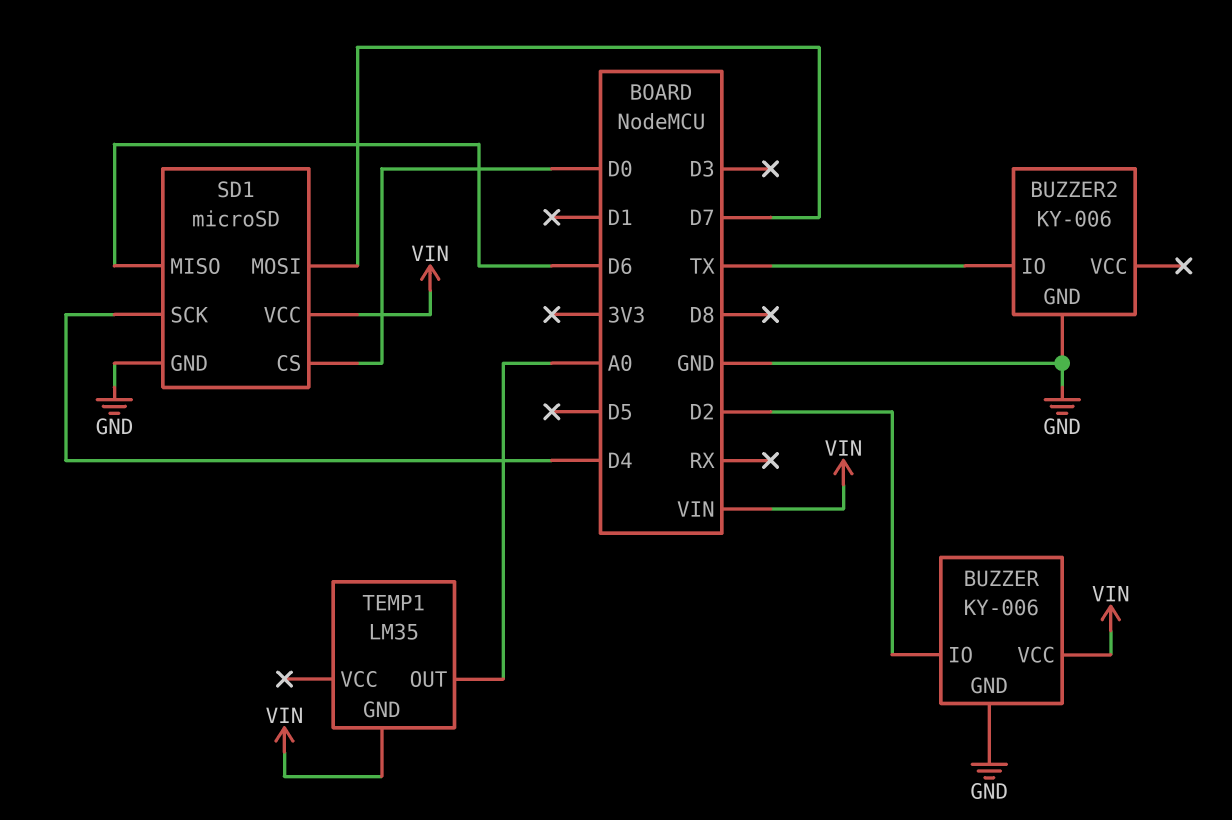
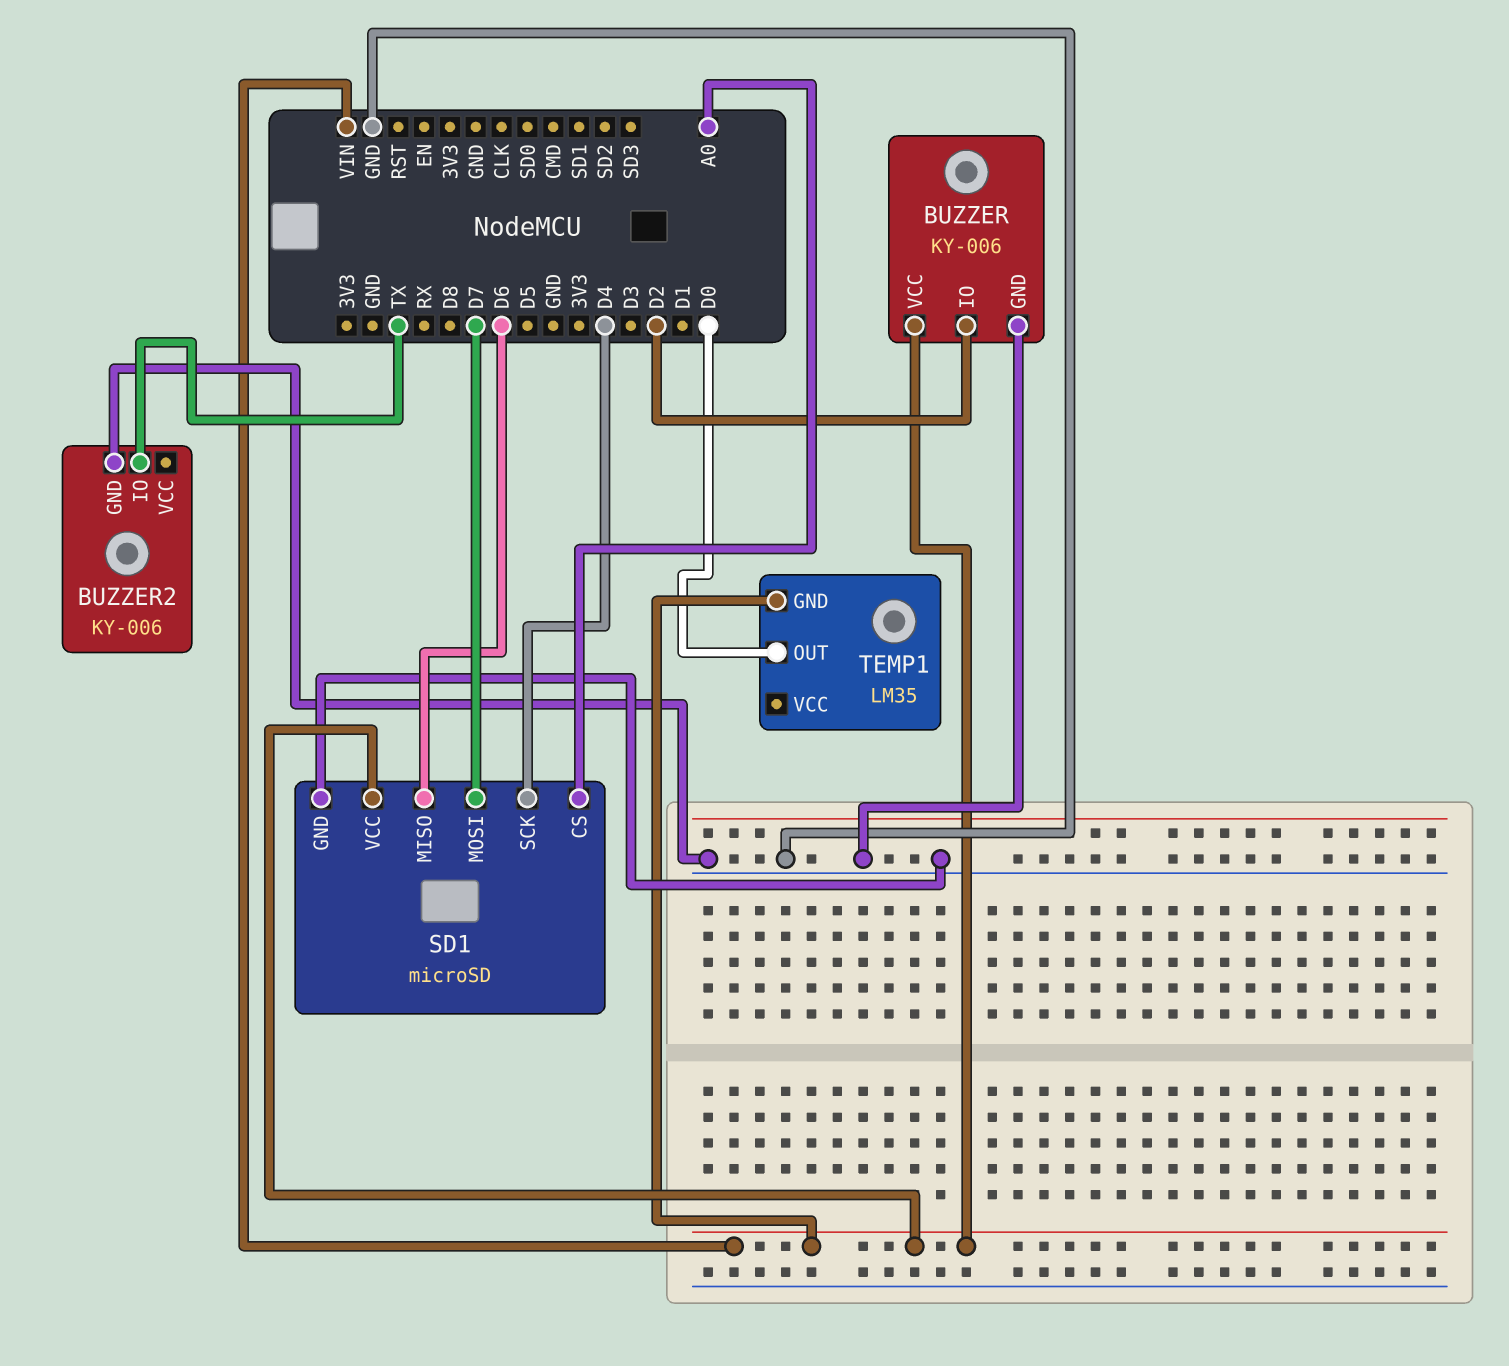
SD1 pin CS: D0 -> A0
TEMP1 pin OUT: A0 -> D0

